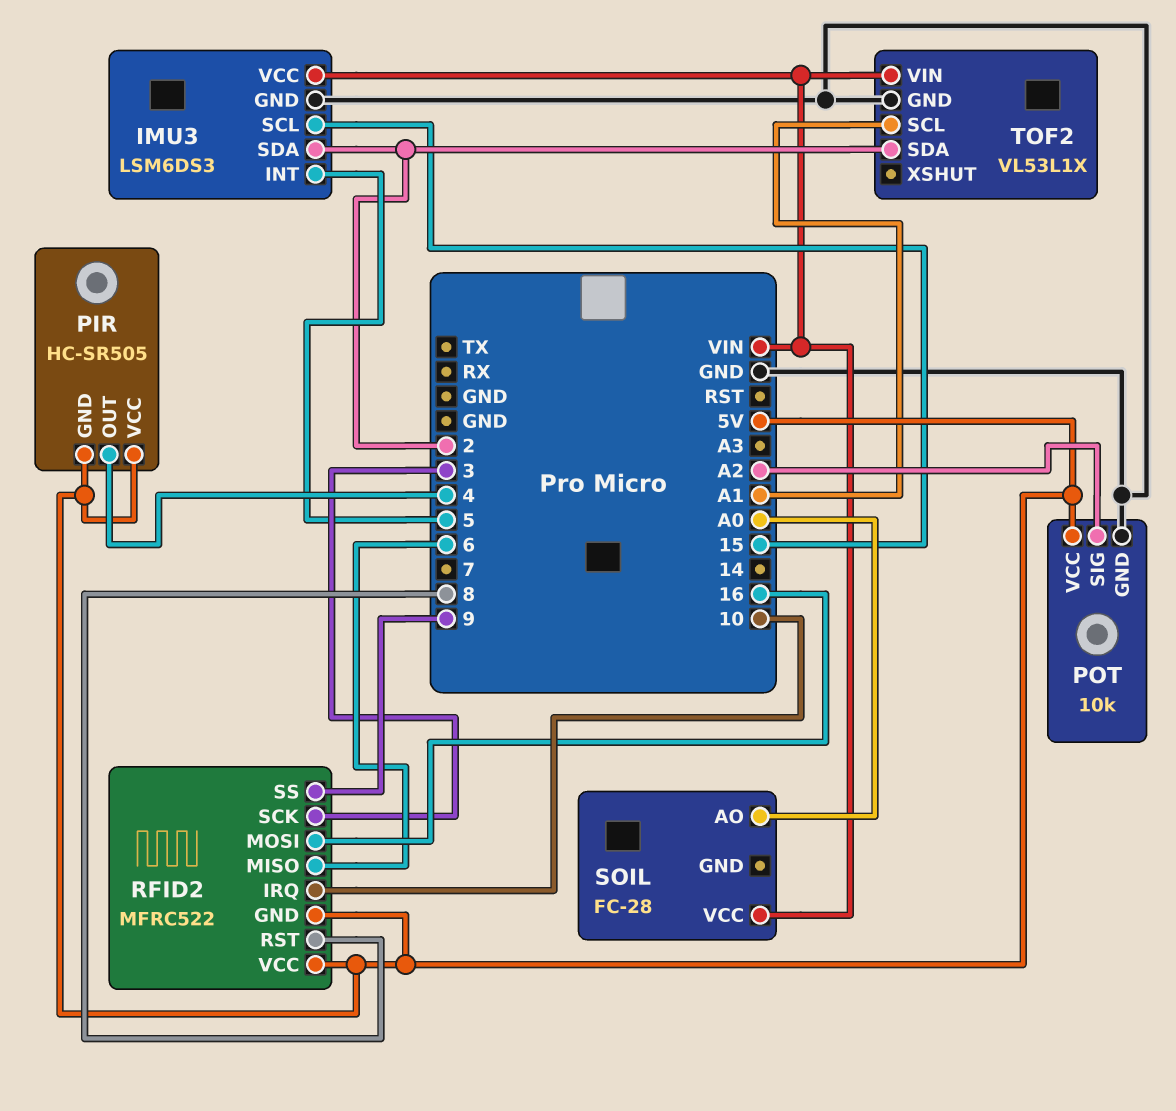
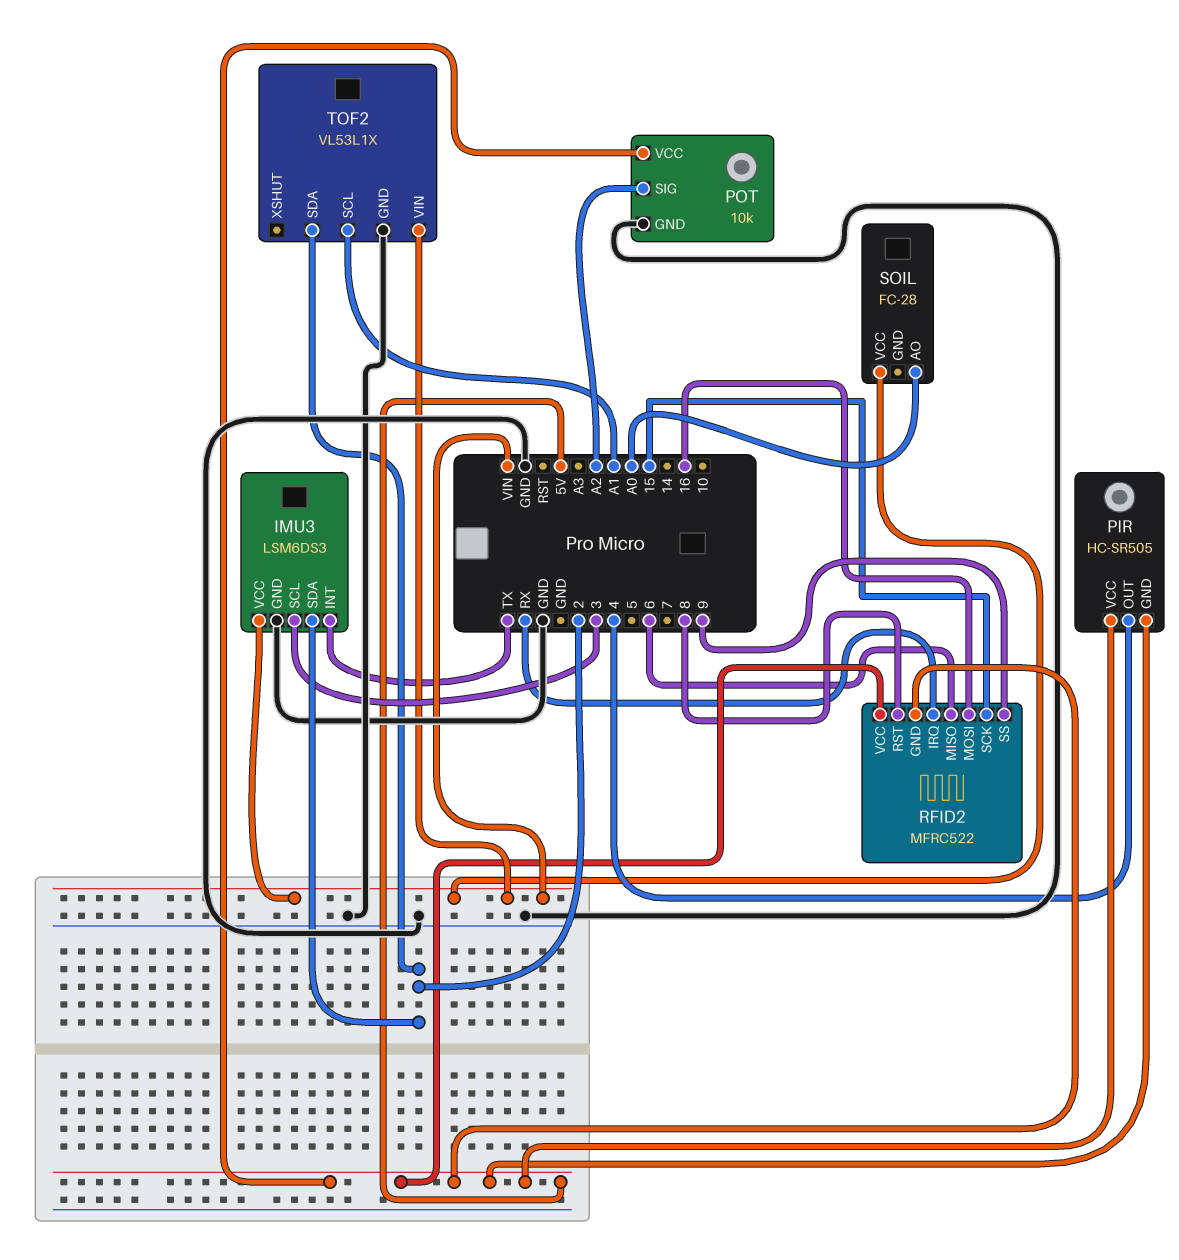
IMU3 pin INT: 5 -> TX
IMU3 pin SCL: 15 -> 3
RFID2 pin IRQ: 10 -> RX
RFID2 pin SCK: 3 -> 15

